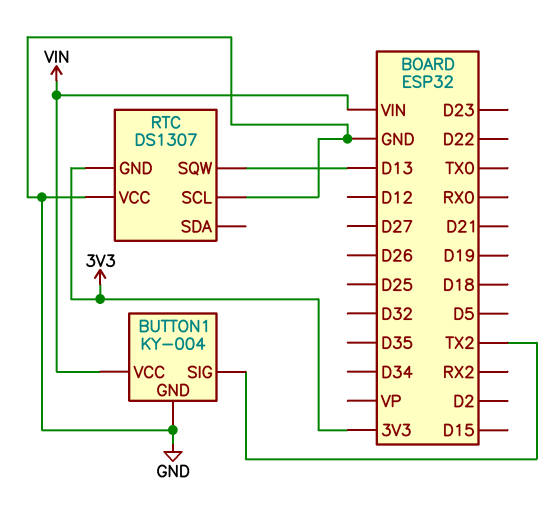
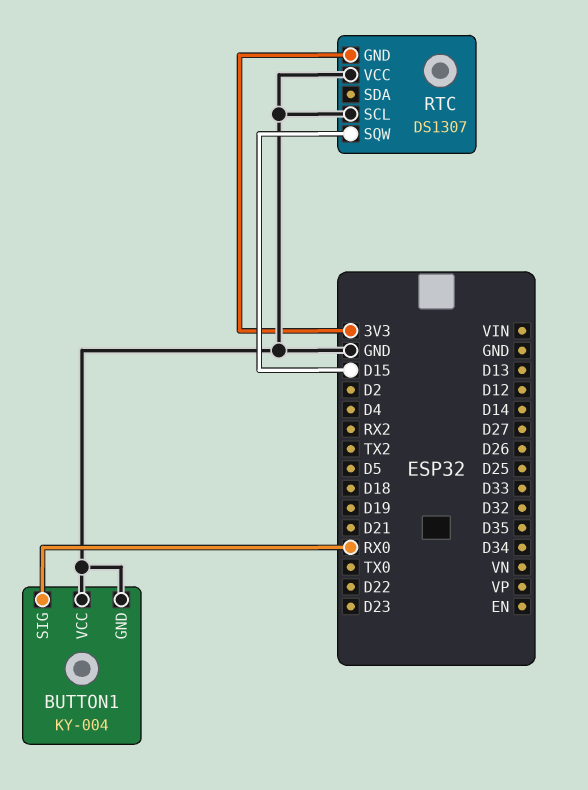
BUTTON1 pin SIG: TX2 -> RX0
BUTTON1 pin VCC: VIN -> GND
RTC pin SQW: D13 -> D15

